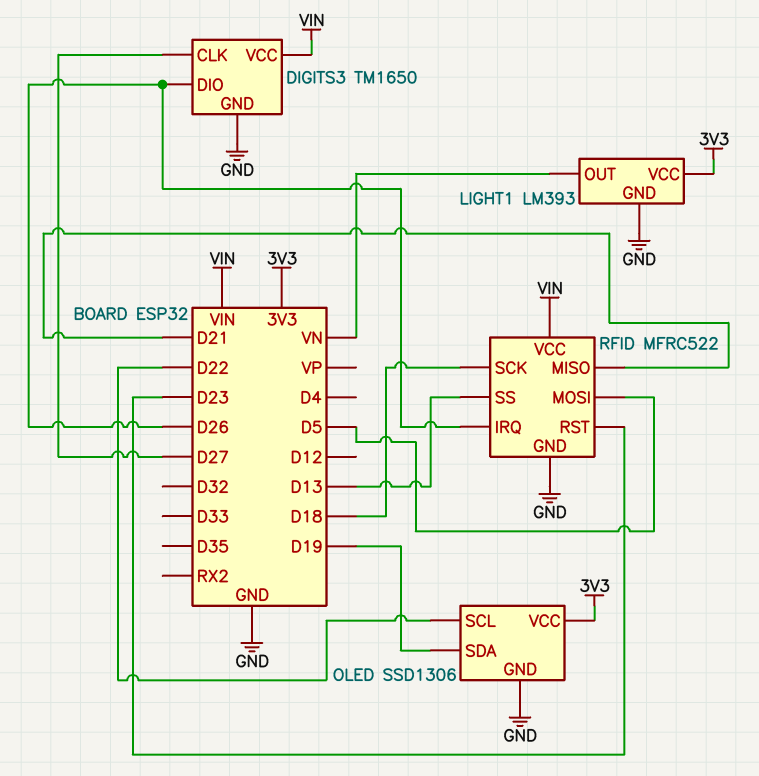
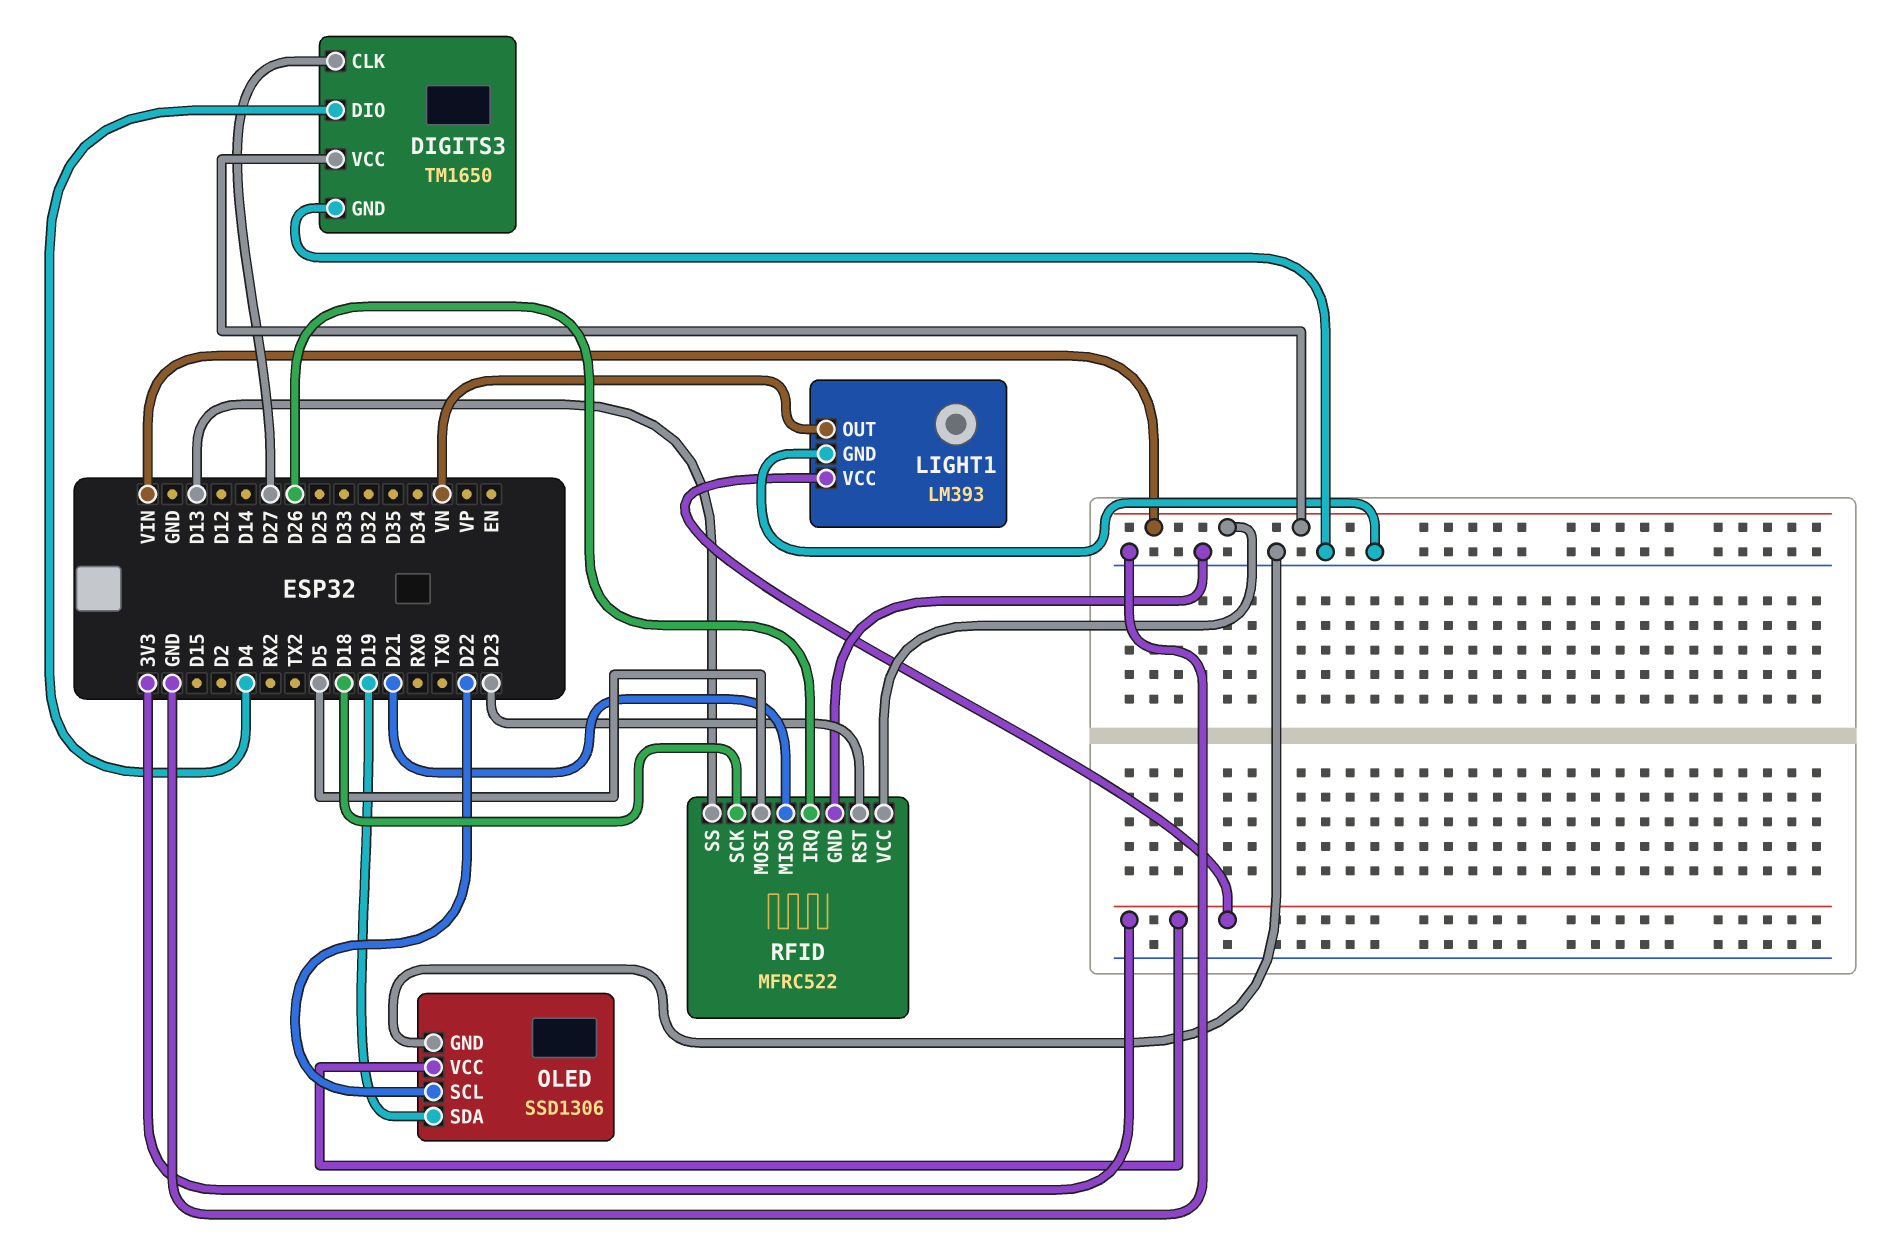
DIGITS3 pin DIO: D26 -> D4

